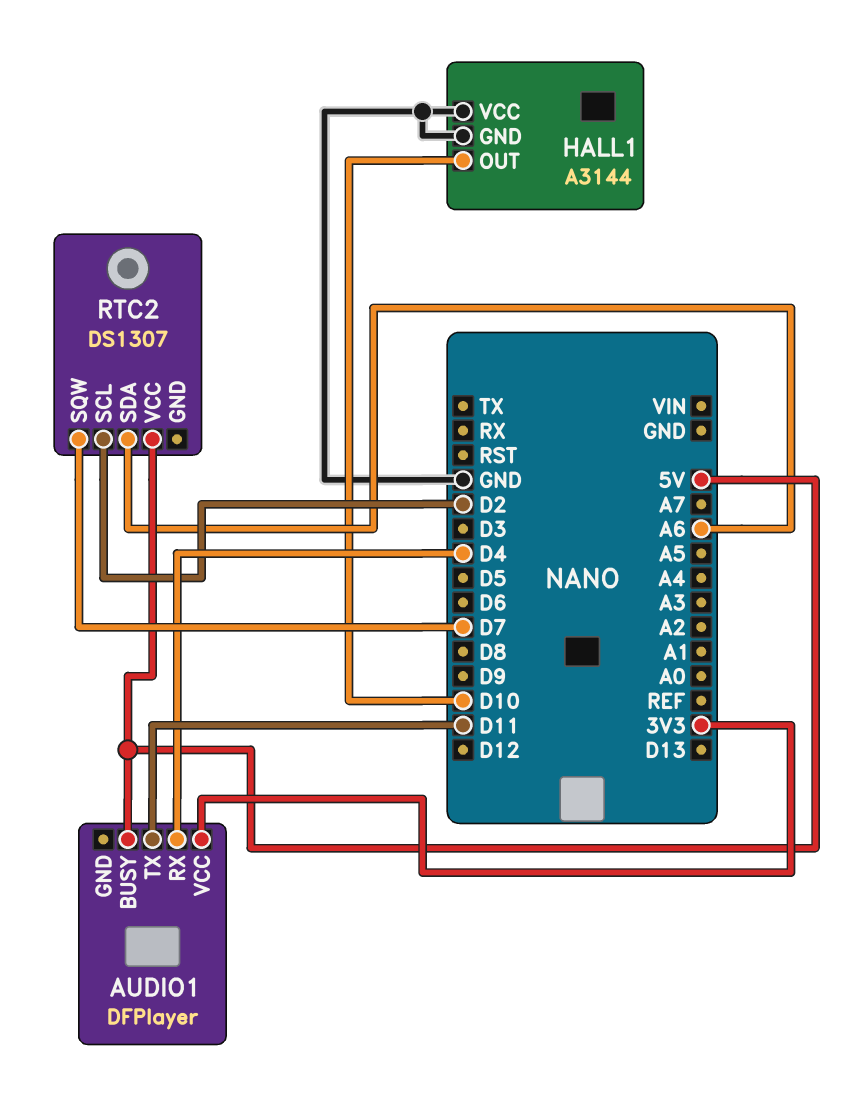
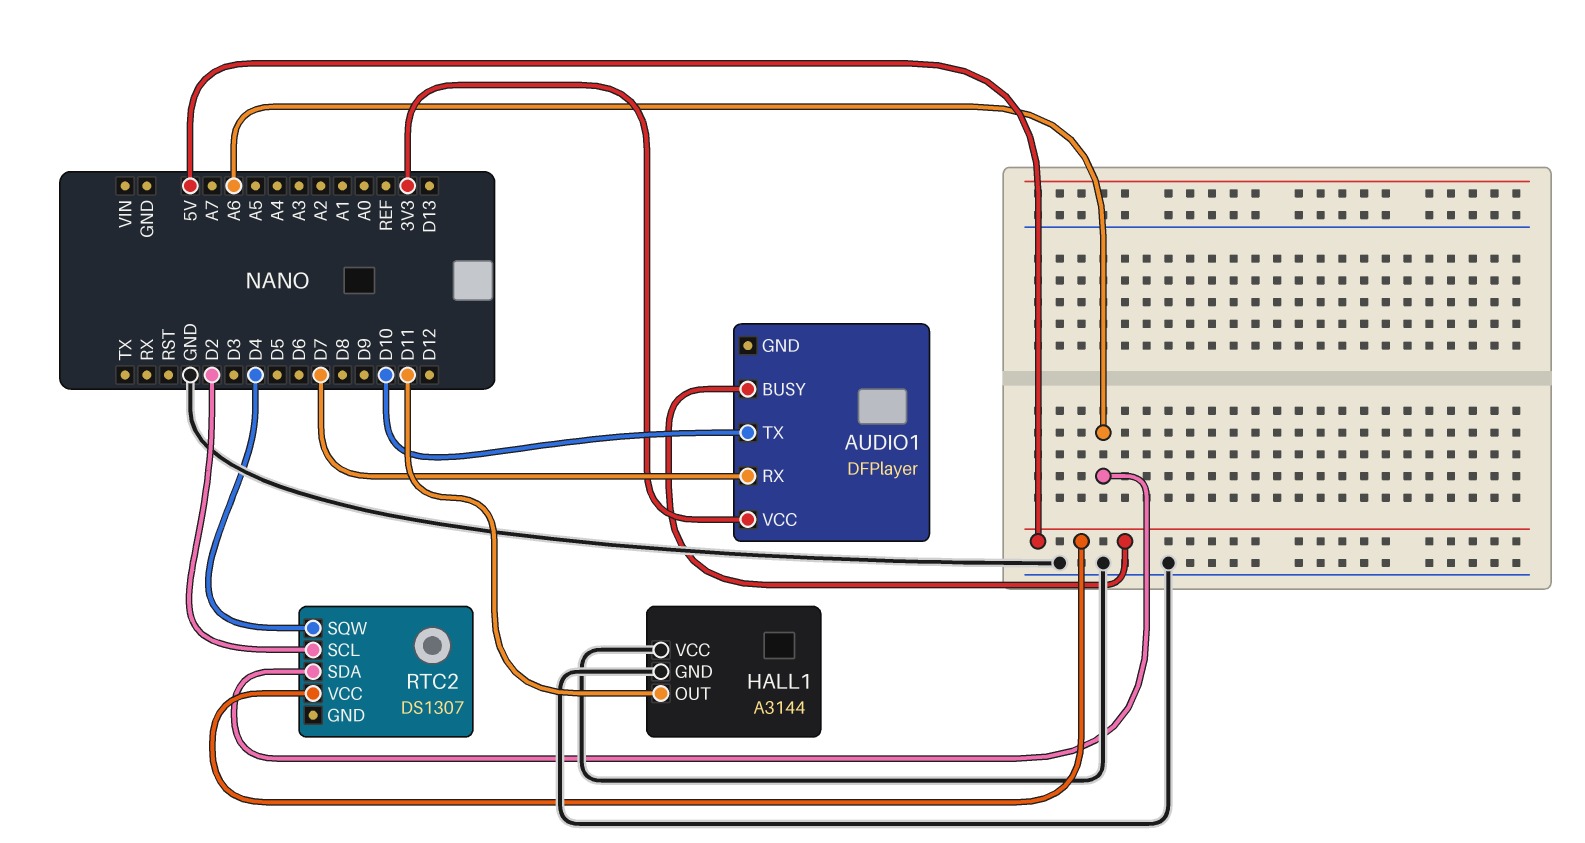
AUDIO1 pin RX: D4 -> D7
AUDIO1 pin TX: D11 -> D10
HALL1 pin OUT: D10 -> D11
RTC2 pin SQW: D7 -> D4

